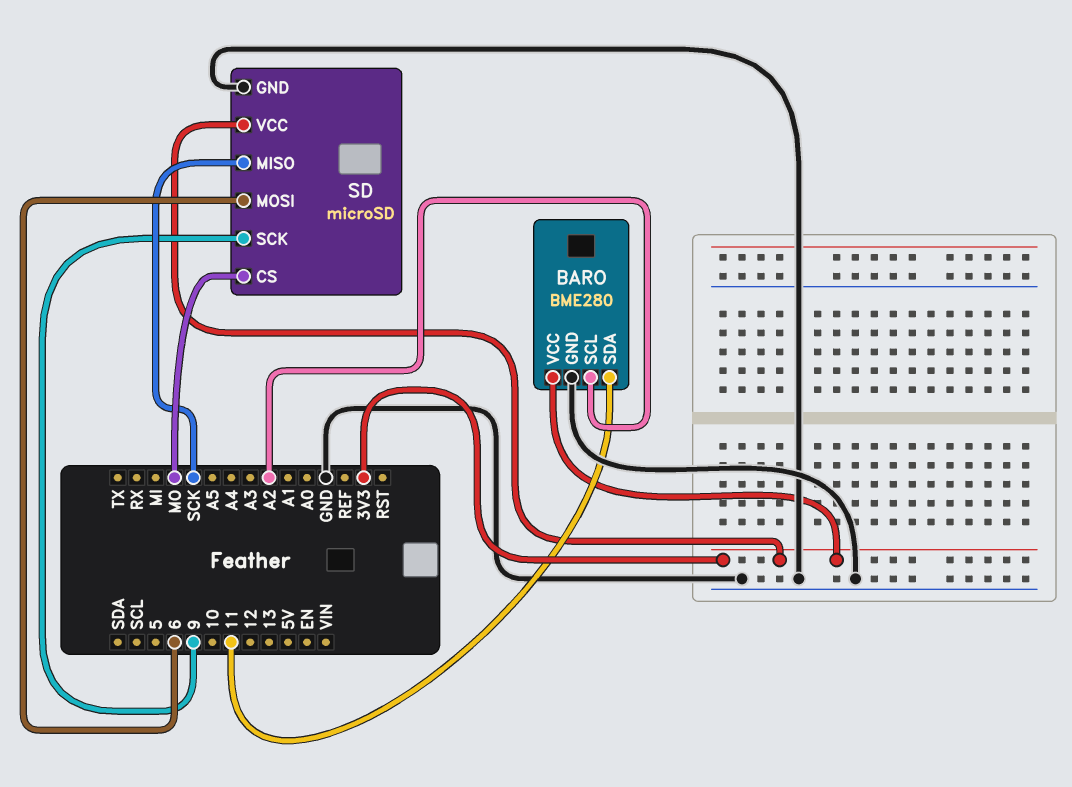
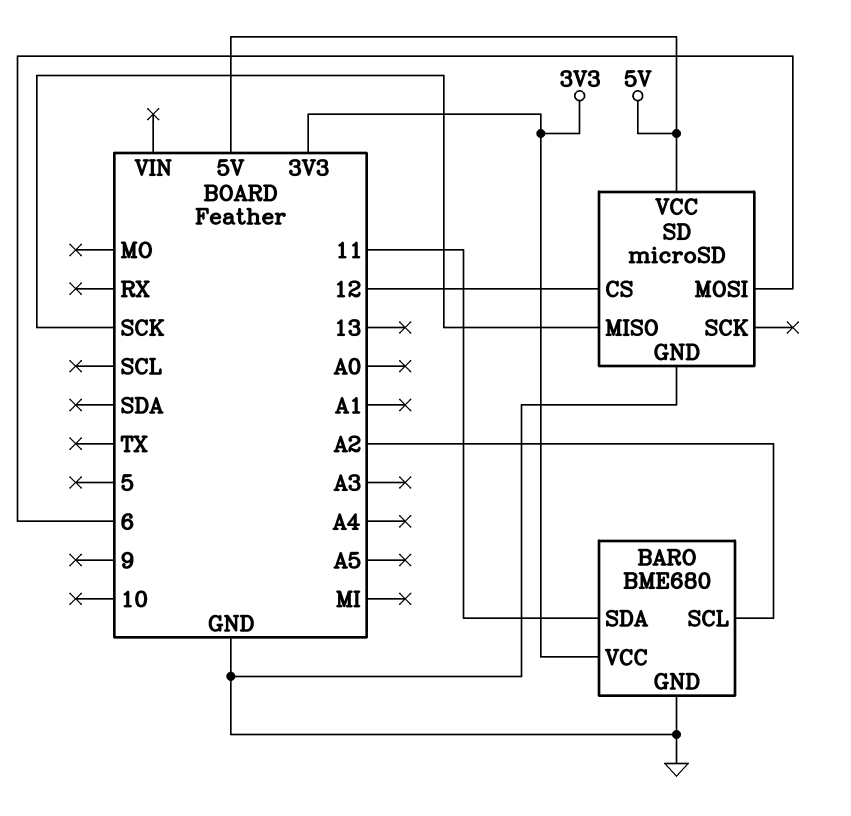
BARO: BME280 -> BME680
SD pin CS: MO -> 12
SD pin SCK: 9 -> none
SD pin VCC: 3V3 -> 5V

